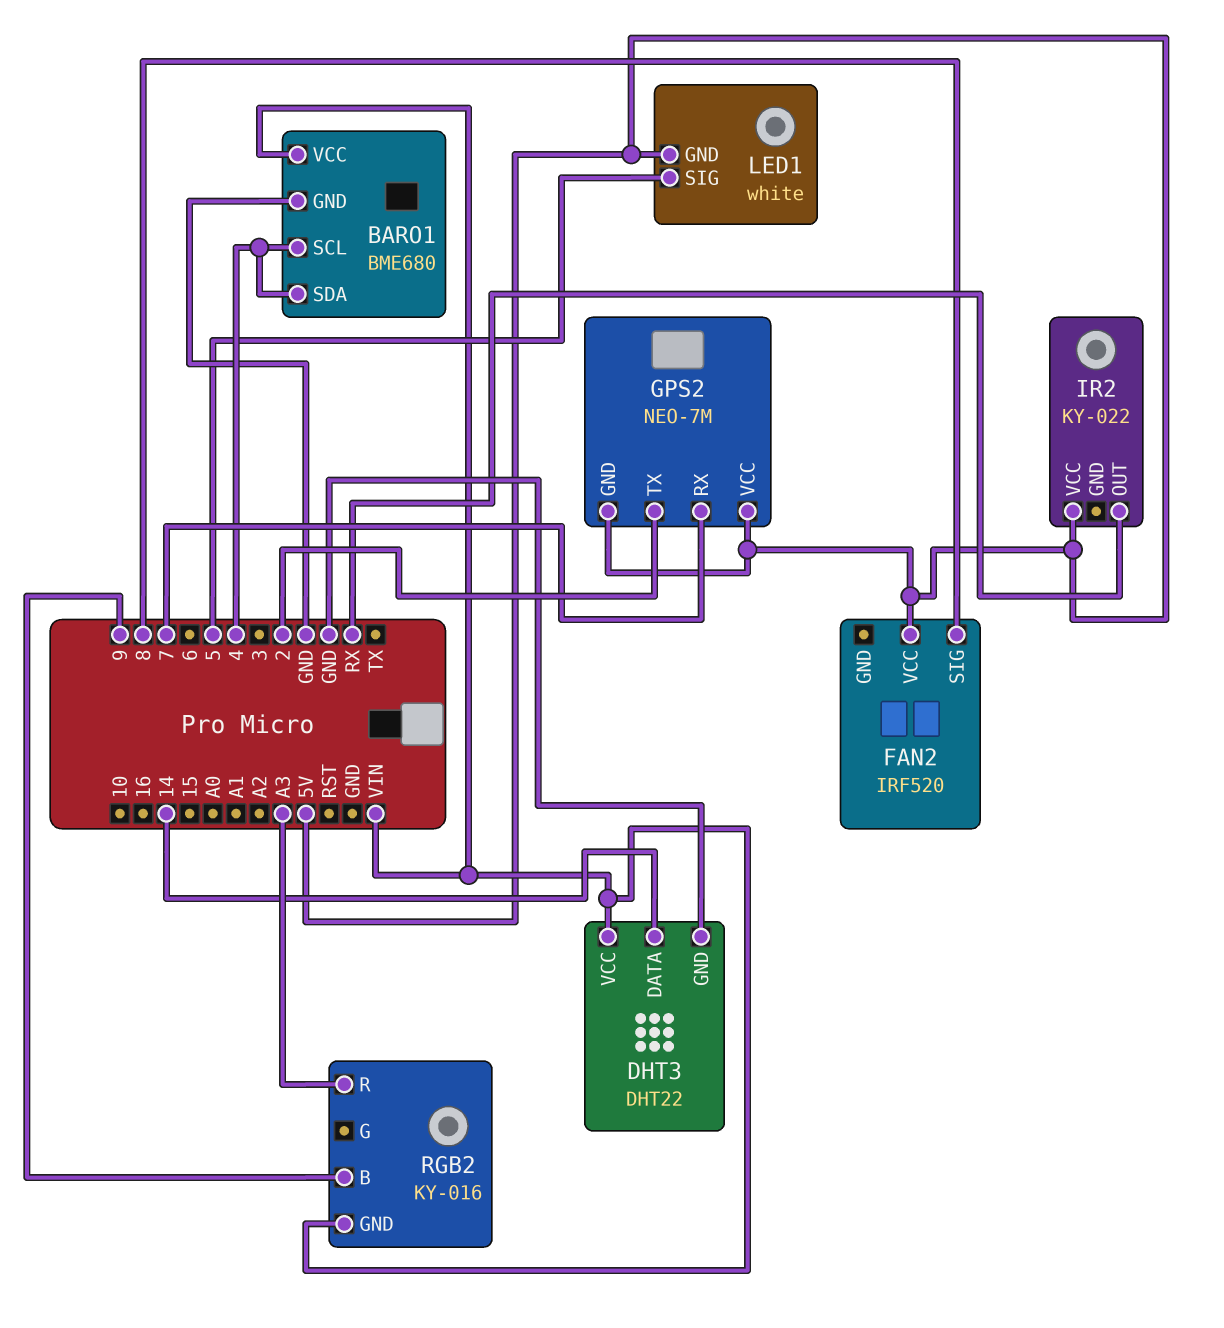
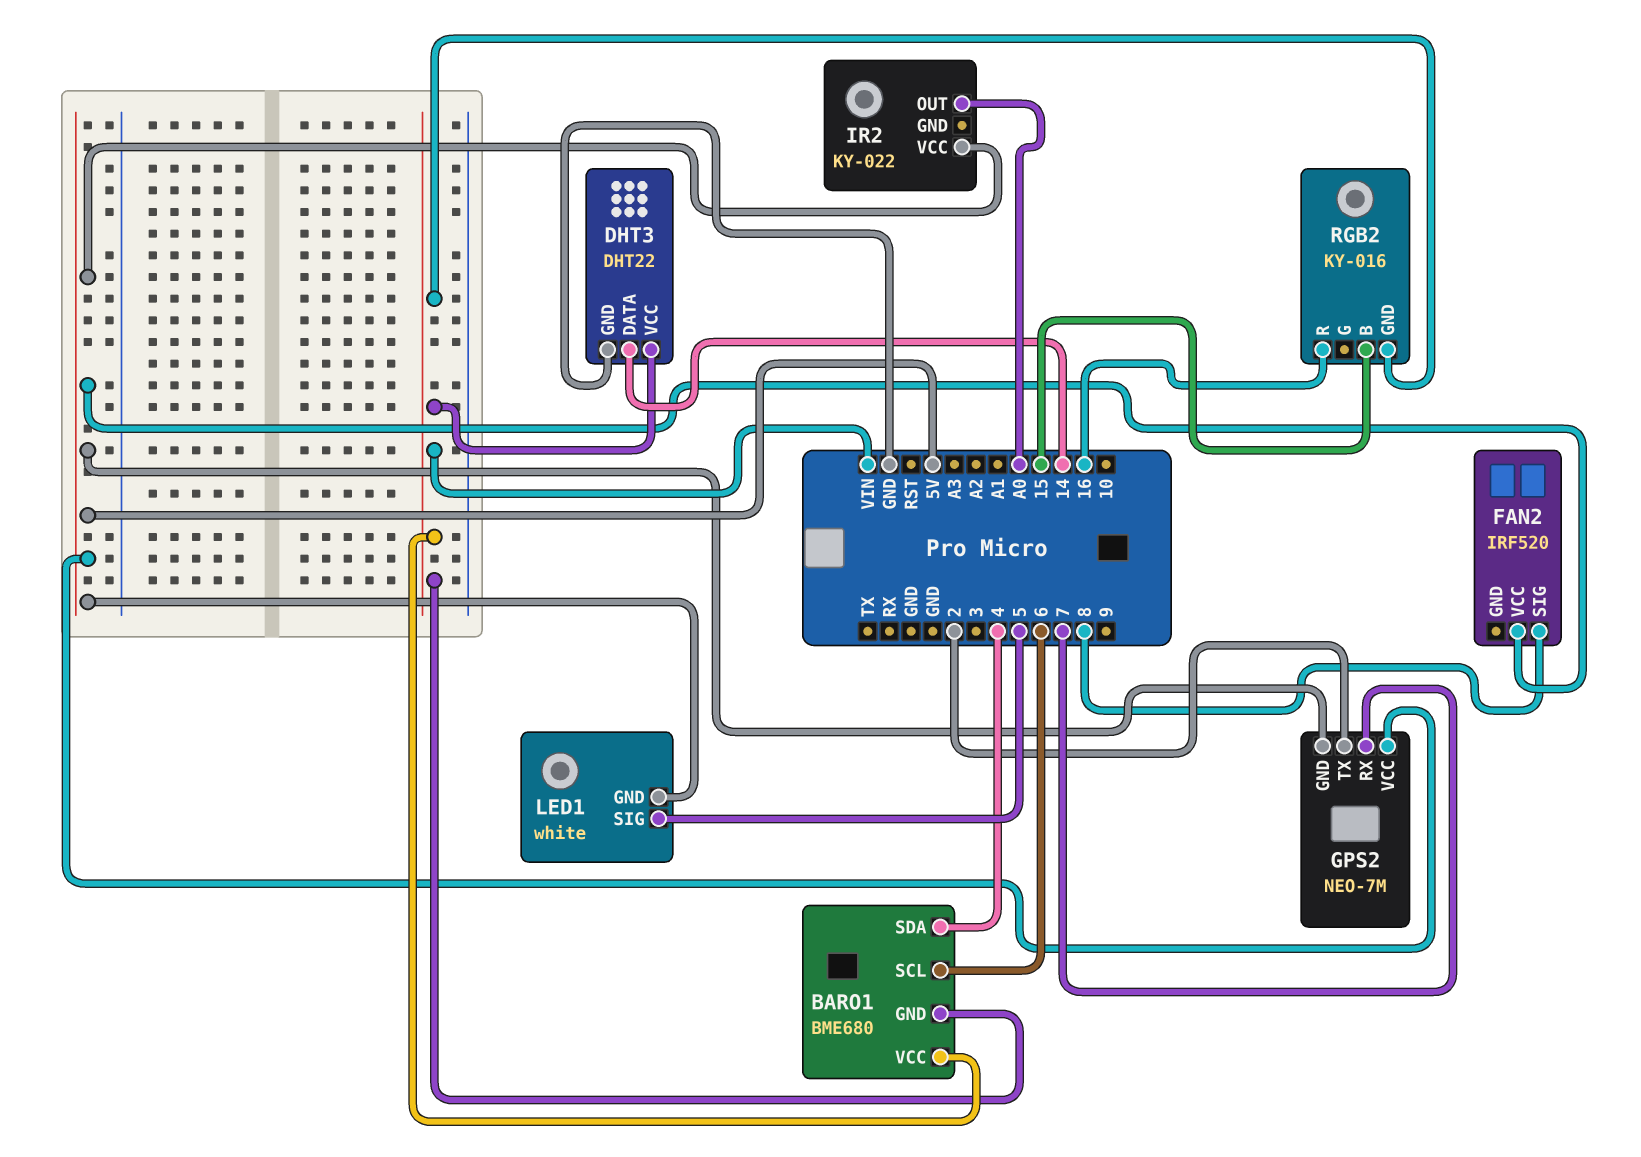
BARO1 pin GND: GND -> VIN
BARO1 pin SCL: 4 -> 6
IR2 pin OUT: RX -> A0
RGB2 pin B: 9 -> 15
RGB2 pin R: A3 -> 16

